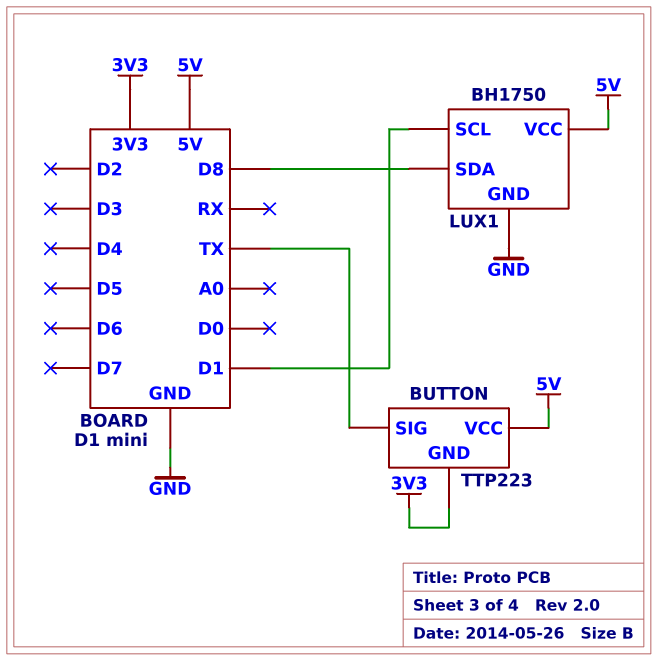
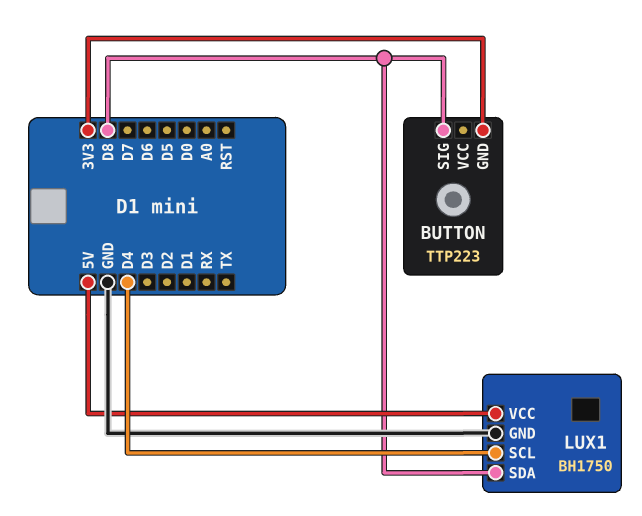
BUTTON pin SIG: TX -> D8
BUTTON pin VCC: 5V -> none
LUX1 pin SCL: D1 -> D4

